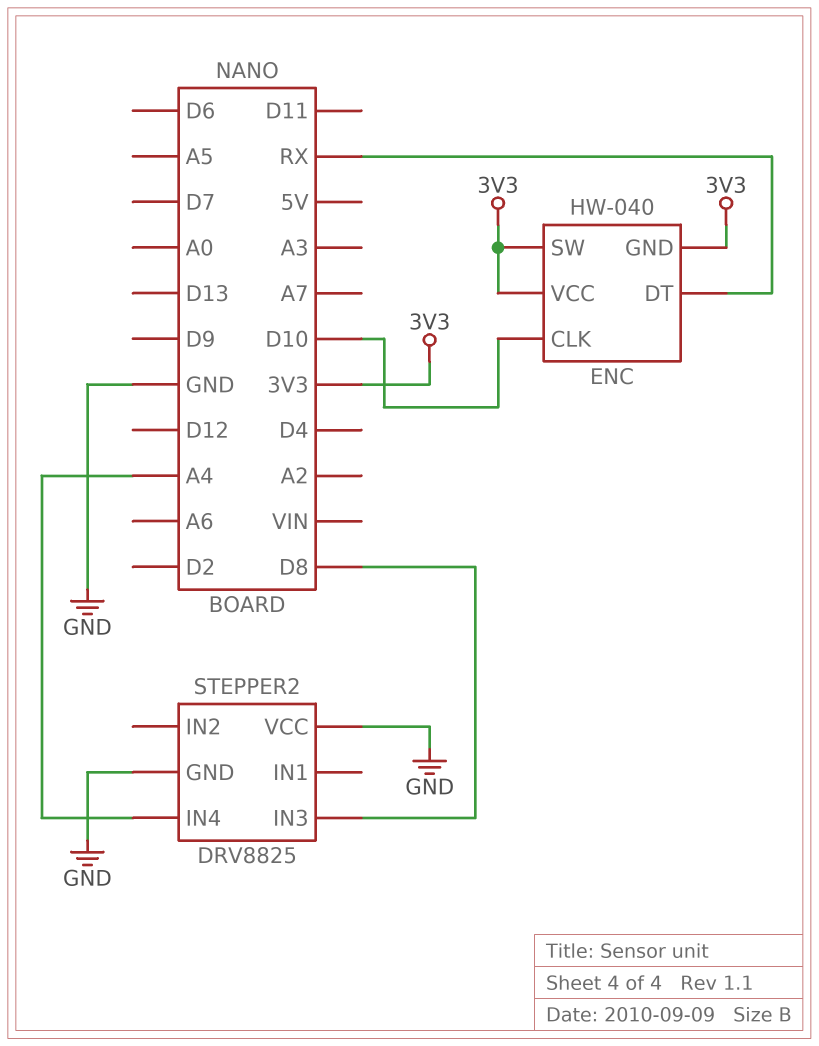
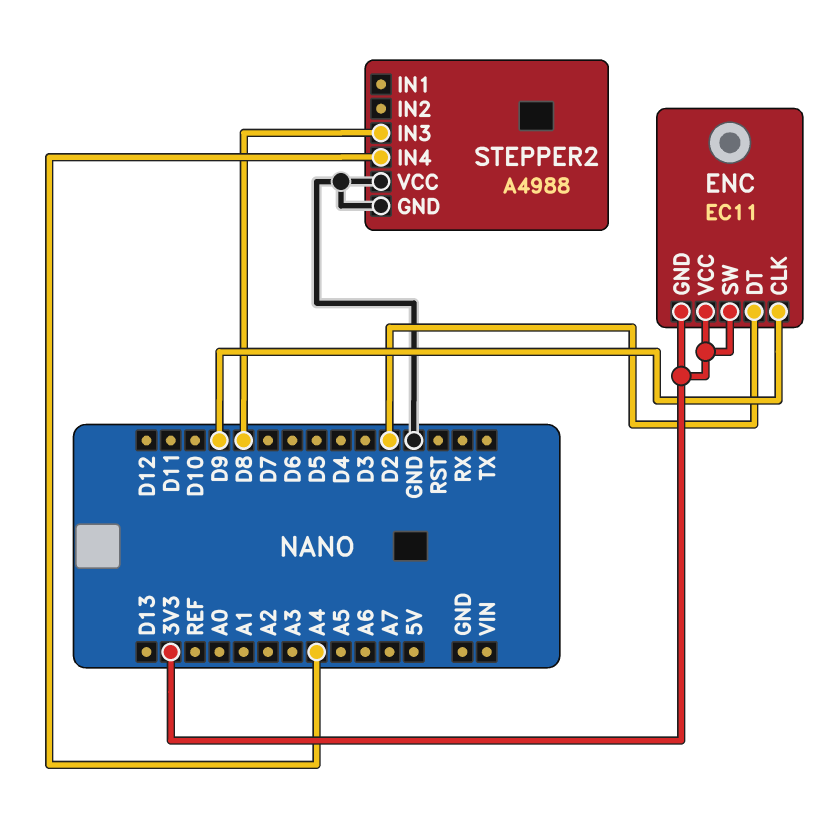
ENC: HW-040 -> EC11
ENC pin CLK: D10 -> D9
ENC pin DT: RX -> D2
STEPPER2: DRV8825 -> A4988

